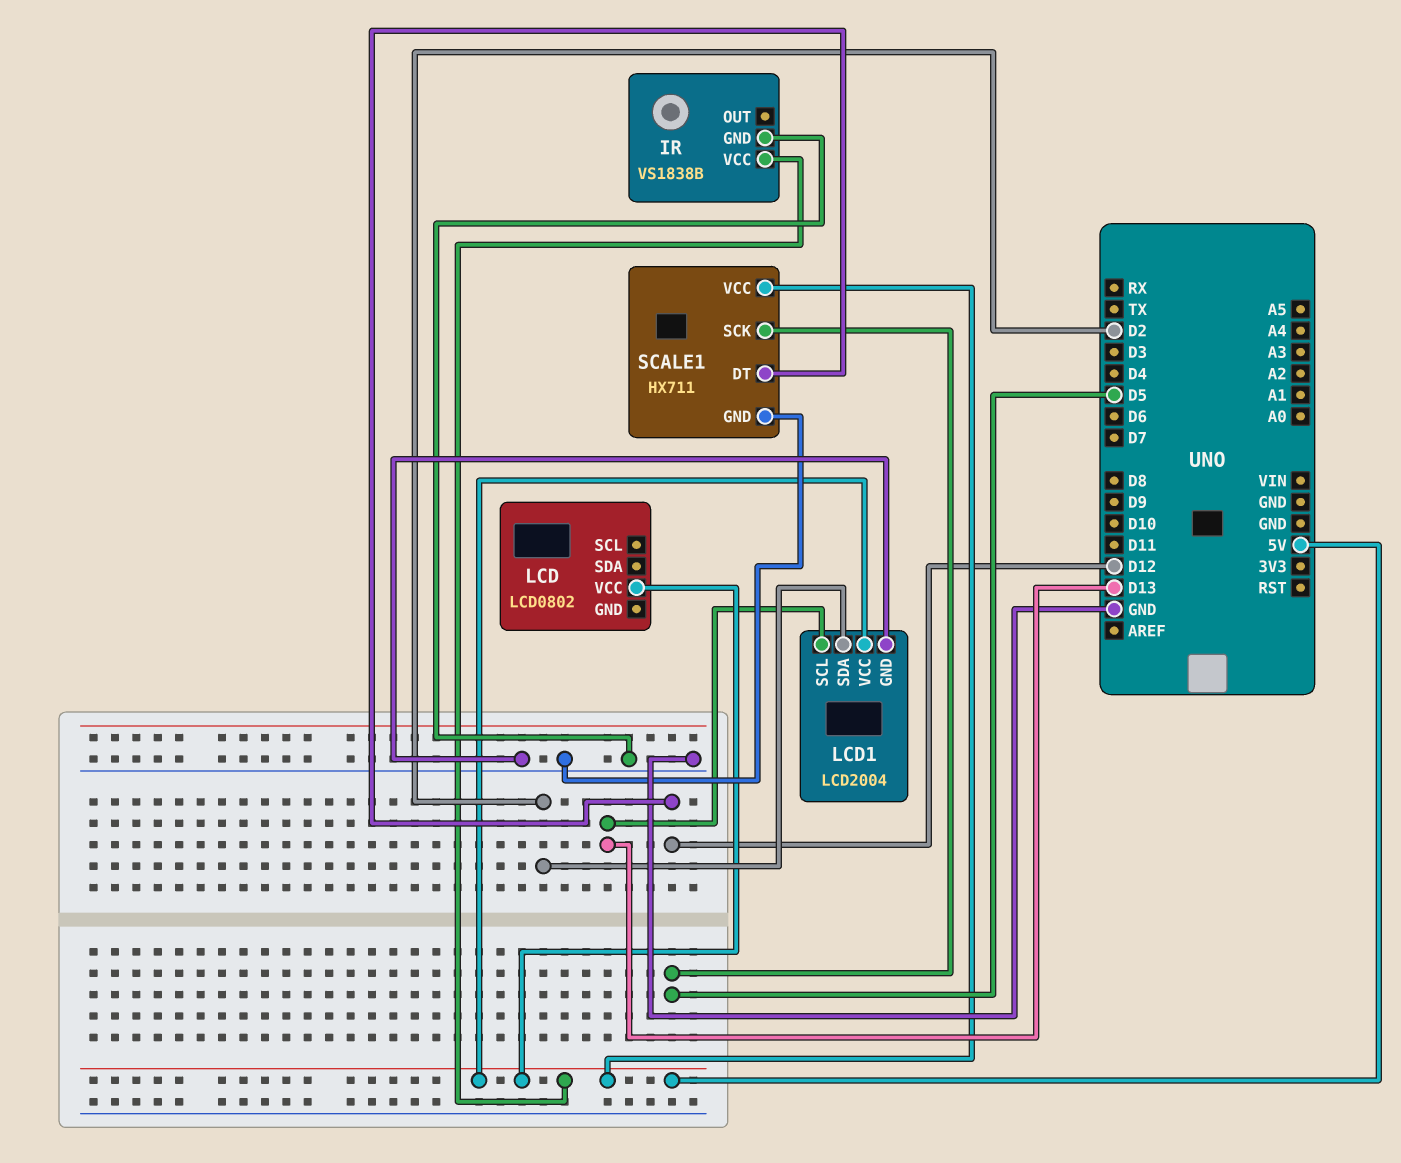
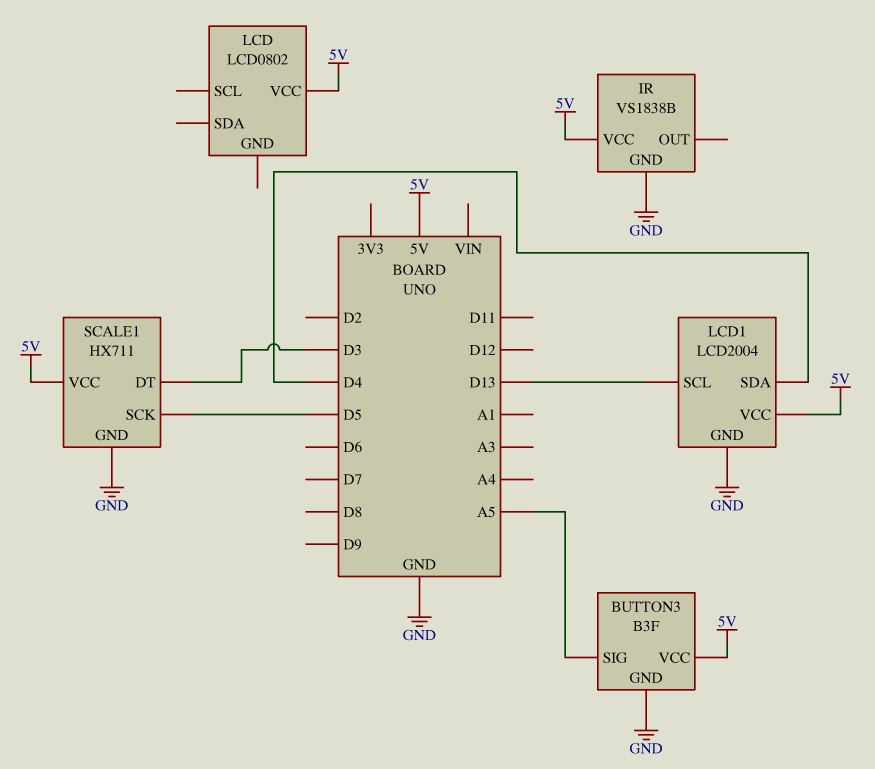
BUTTON3: none -> B3F
BUTTON3 pin GND: none -> GND
BUTTON3 pin SIG: none -> A5
BUTTON3 pin VCC: none -> 5V
LCD1 pin SDA: D2 -> D4
SCALE1 pin DT: D12 -> D3

